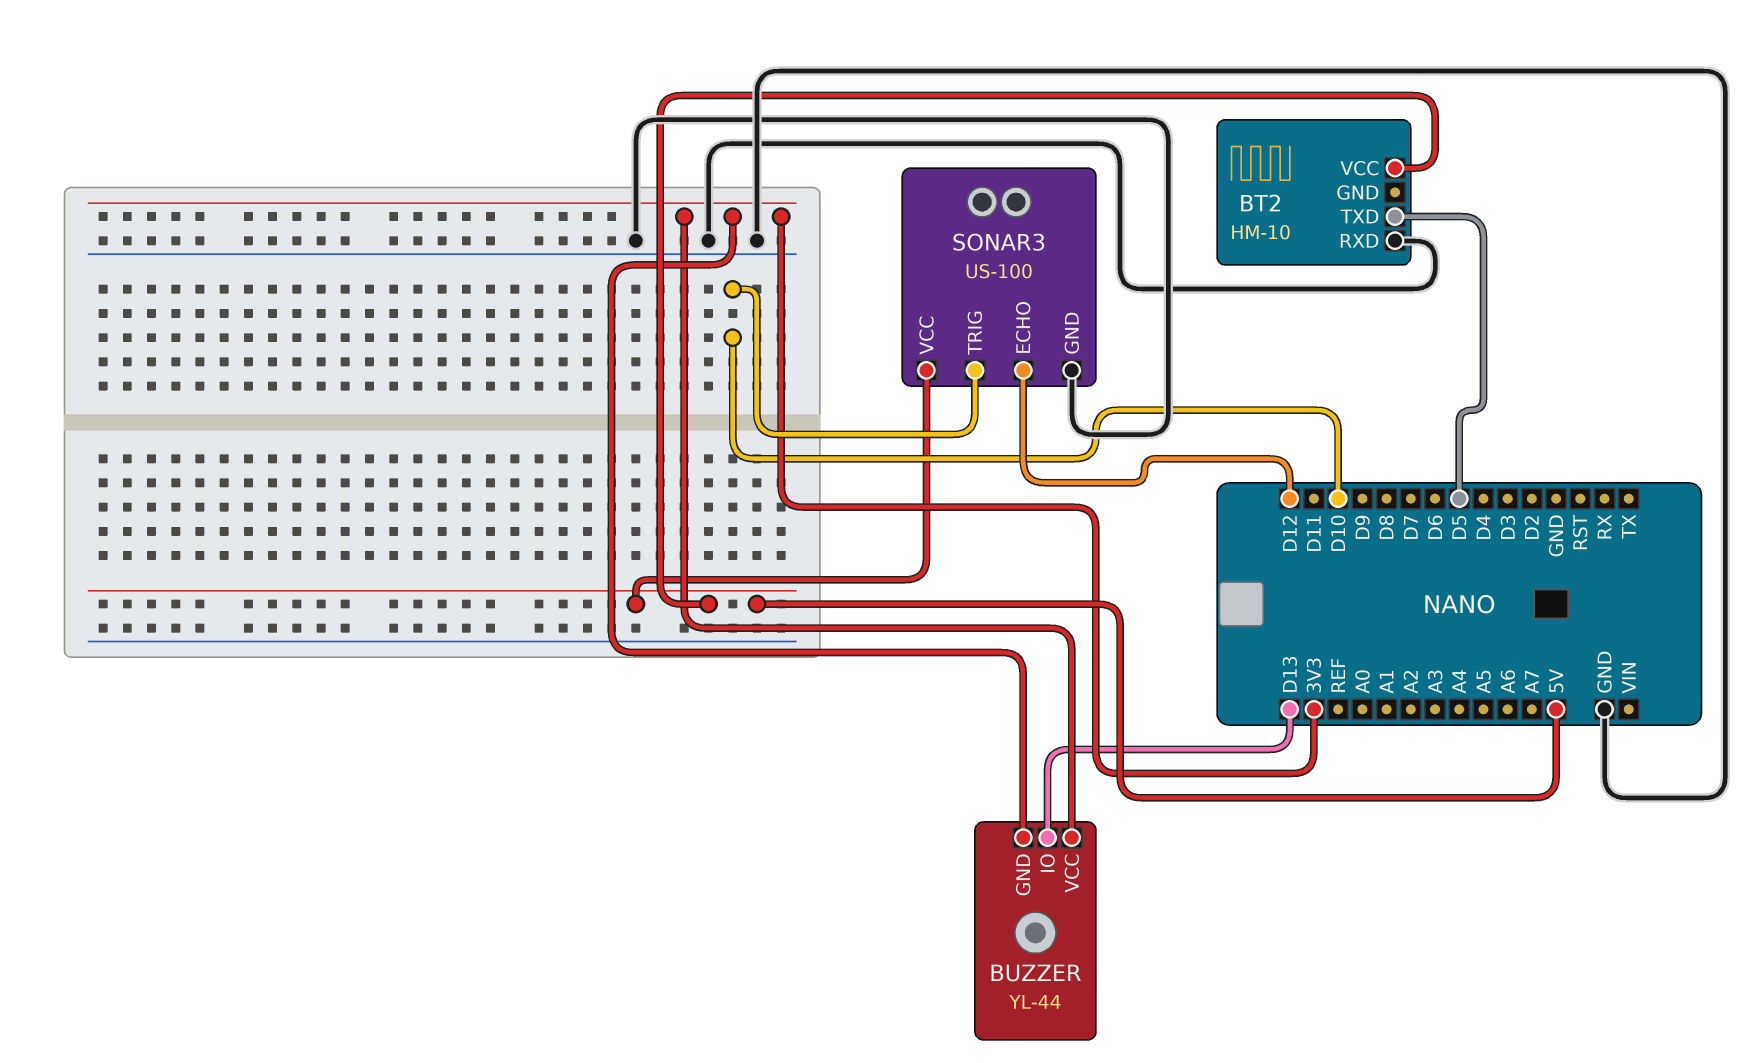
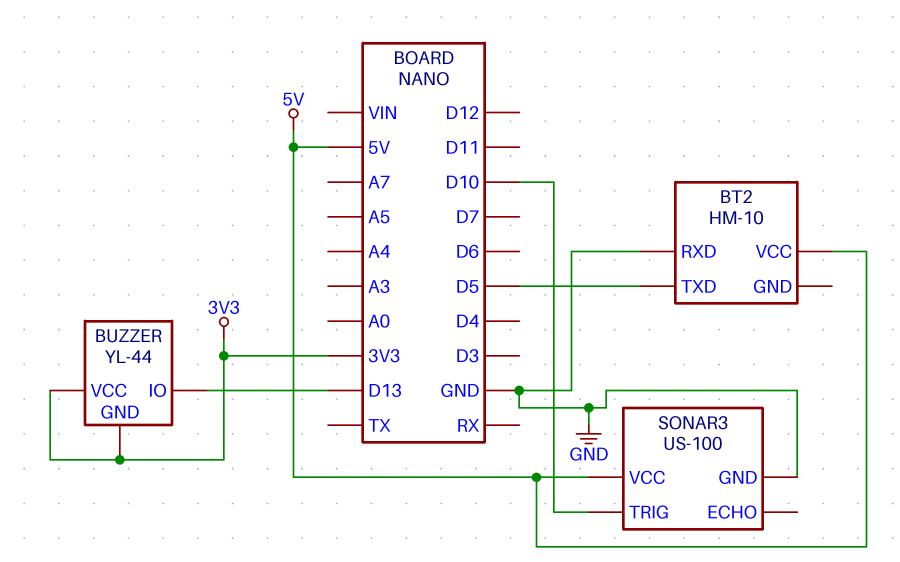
SONAR3 pin ECHO: D12 -> none

